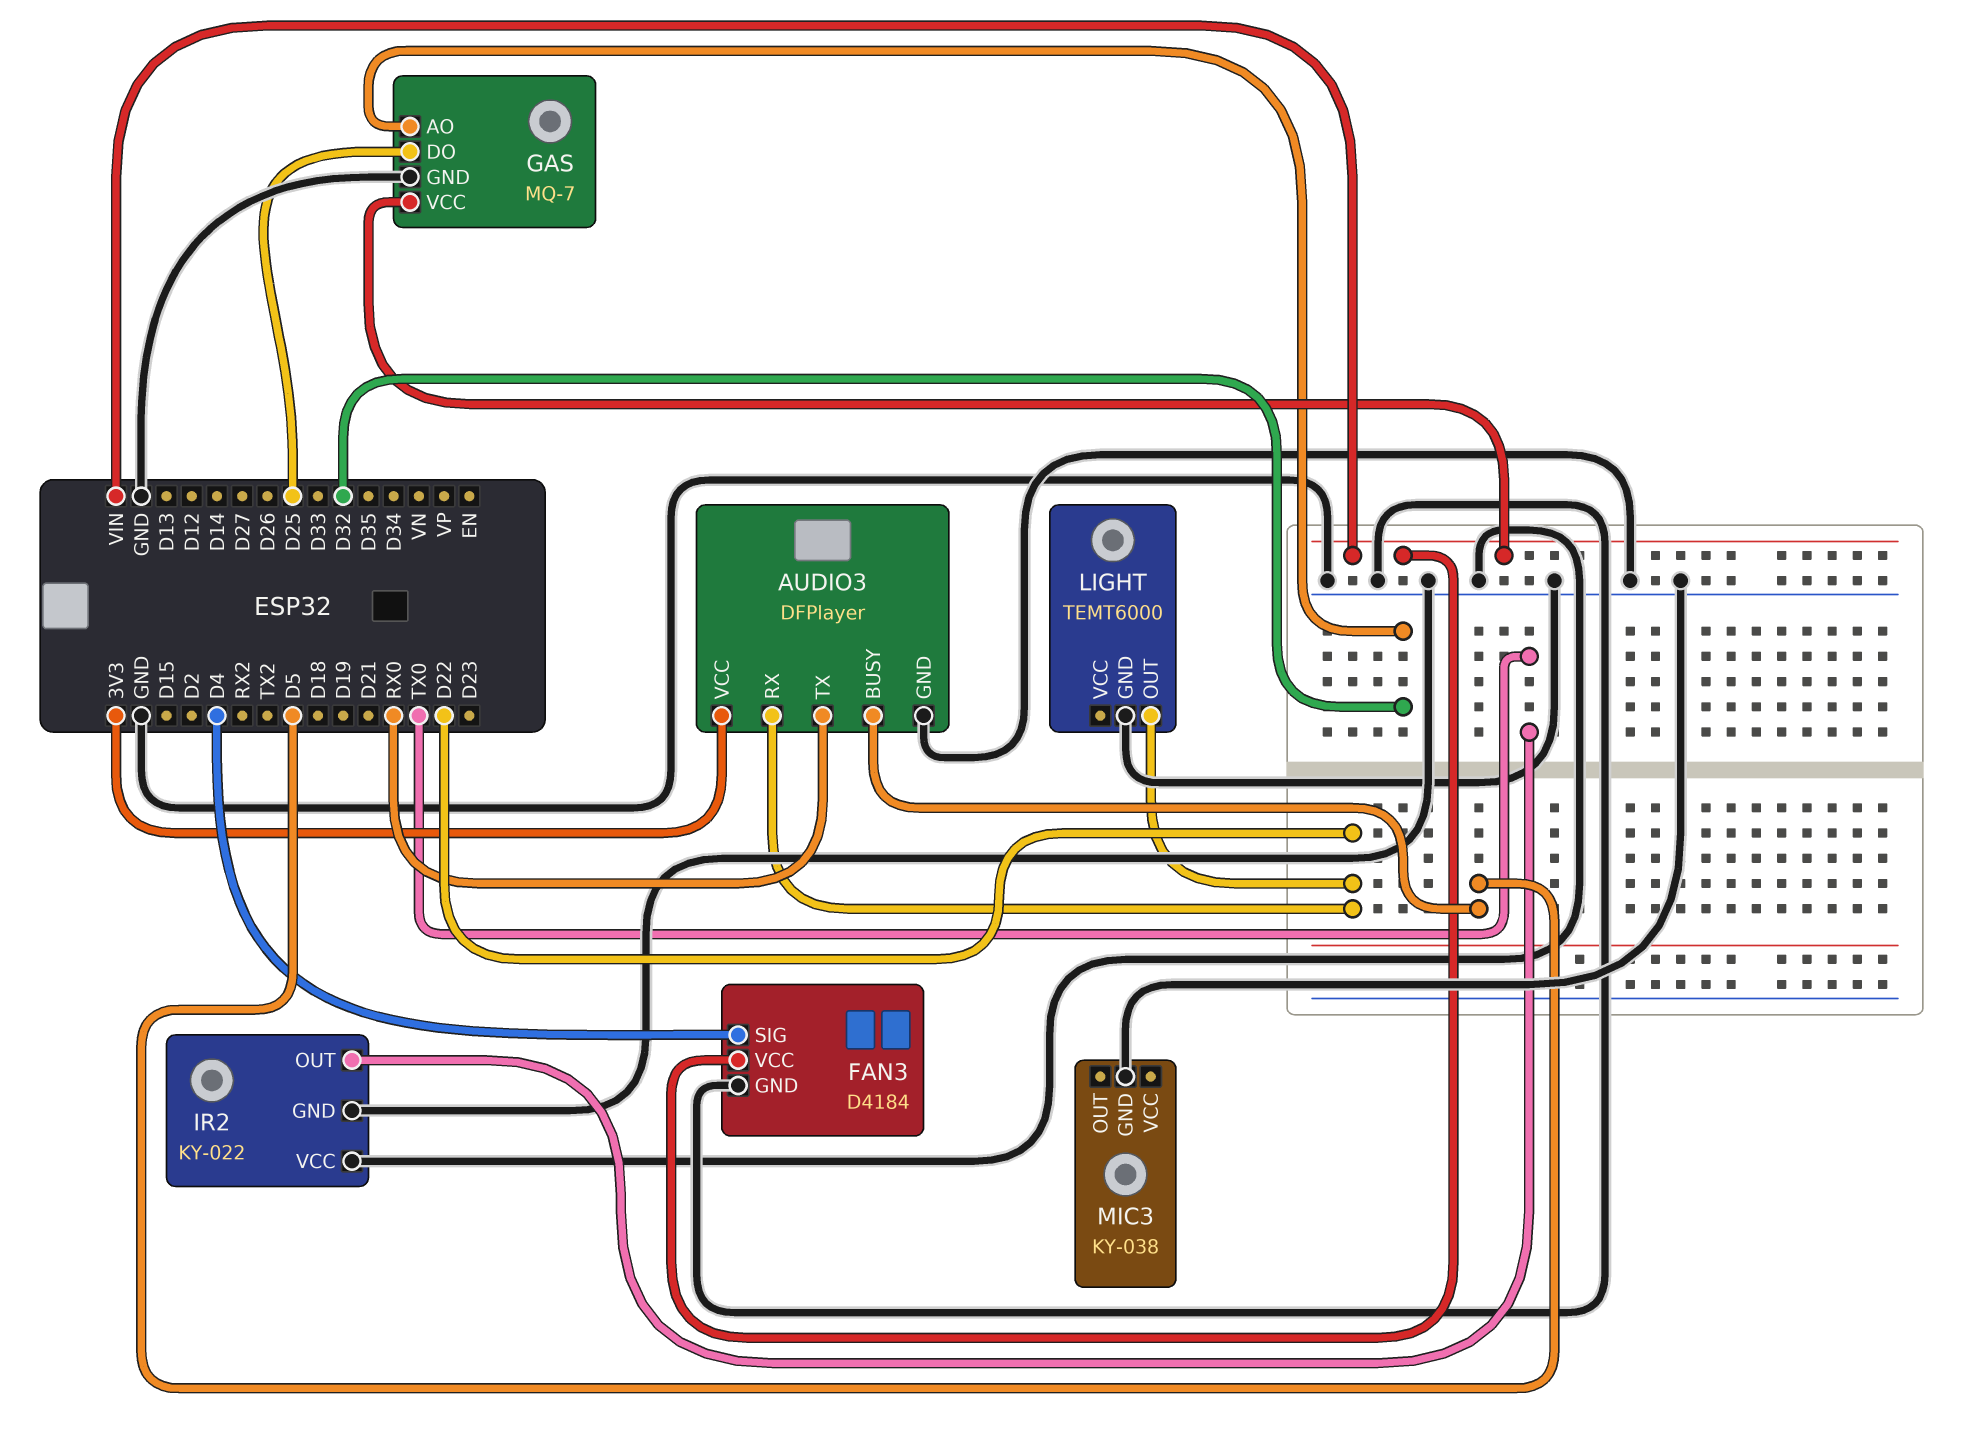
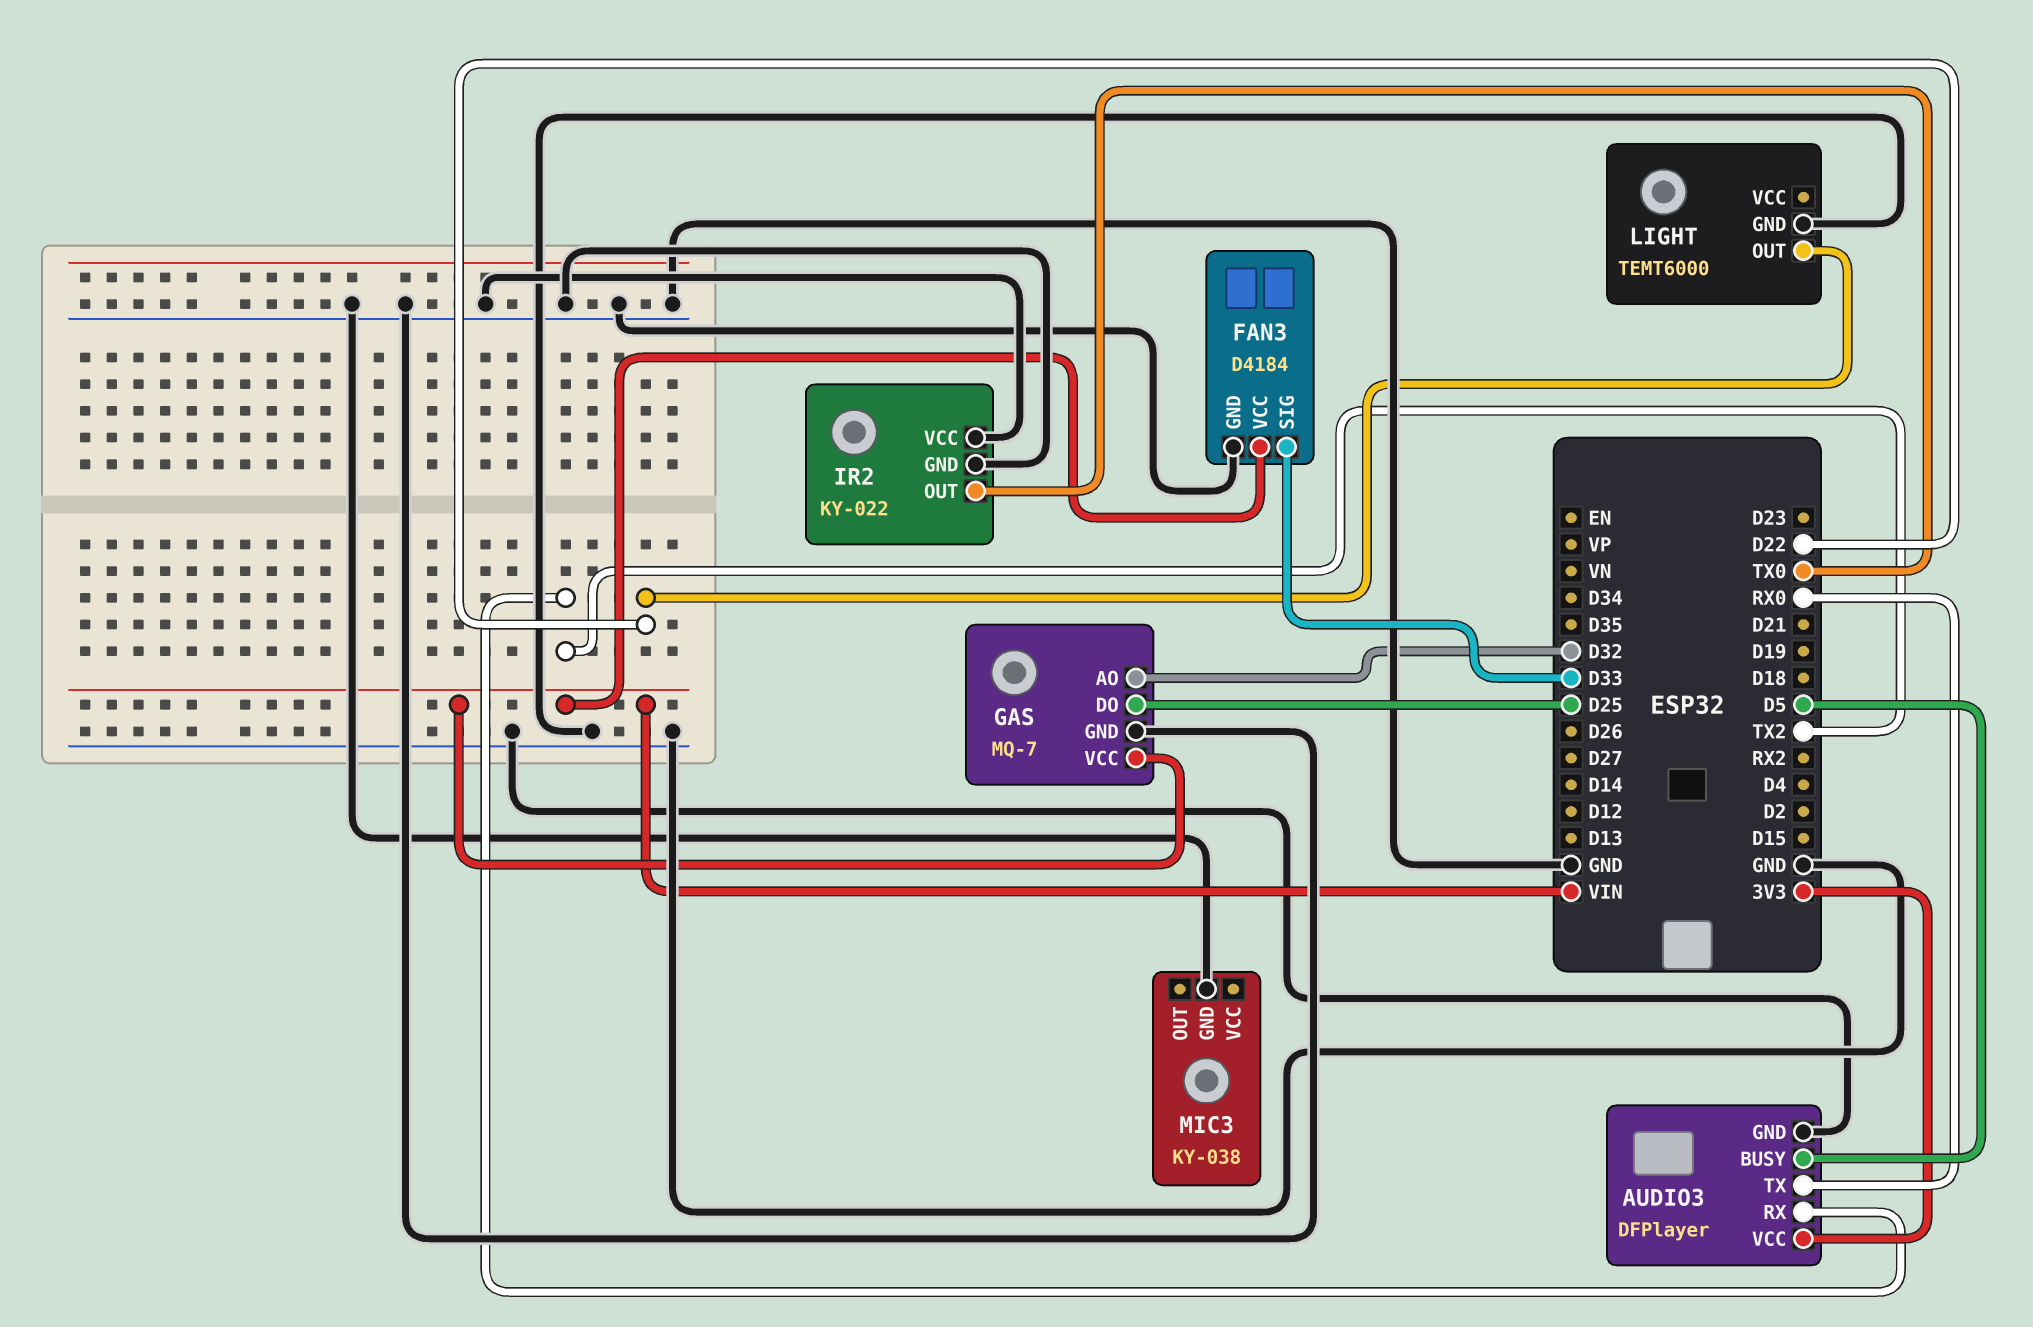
AUDIO3 pin RX: D22 -> TX2
FAN3 pin SIG: D4 -> D33

